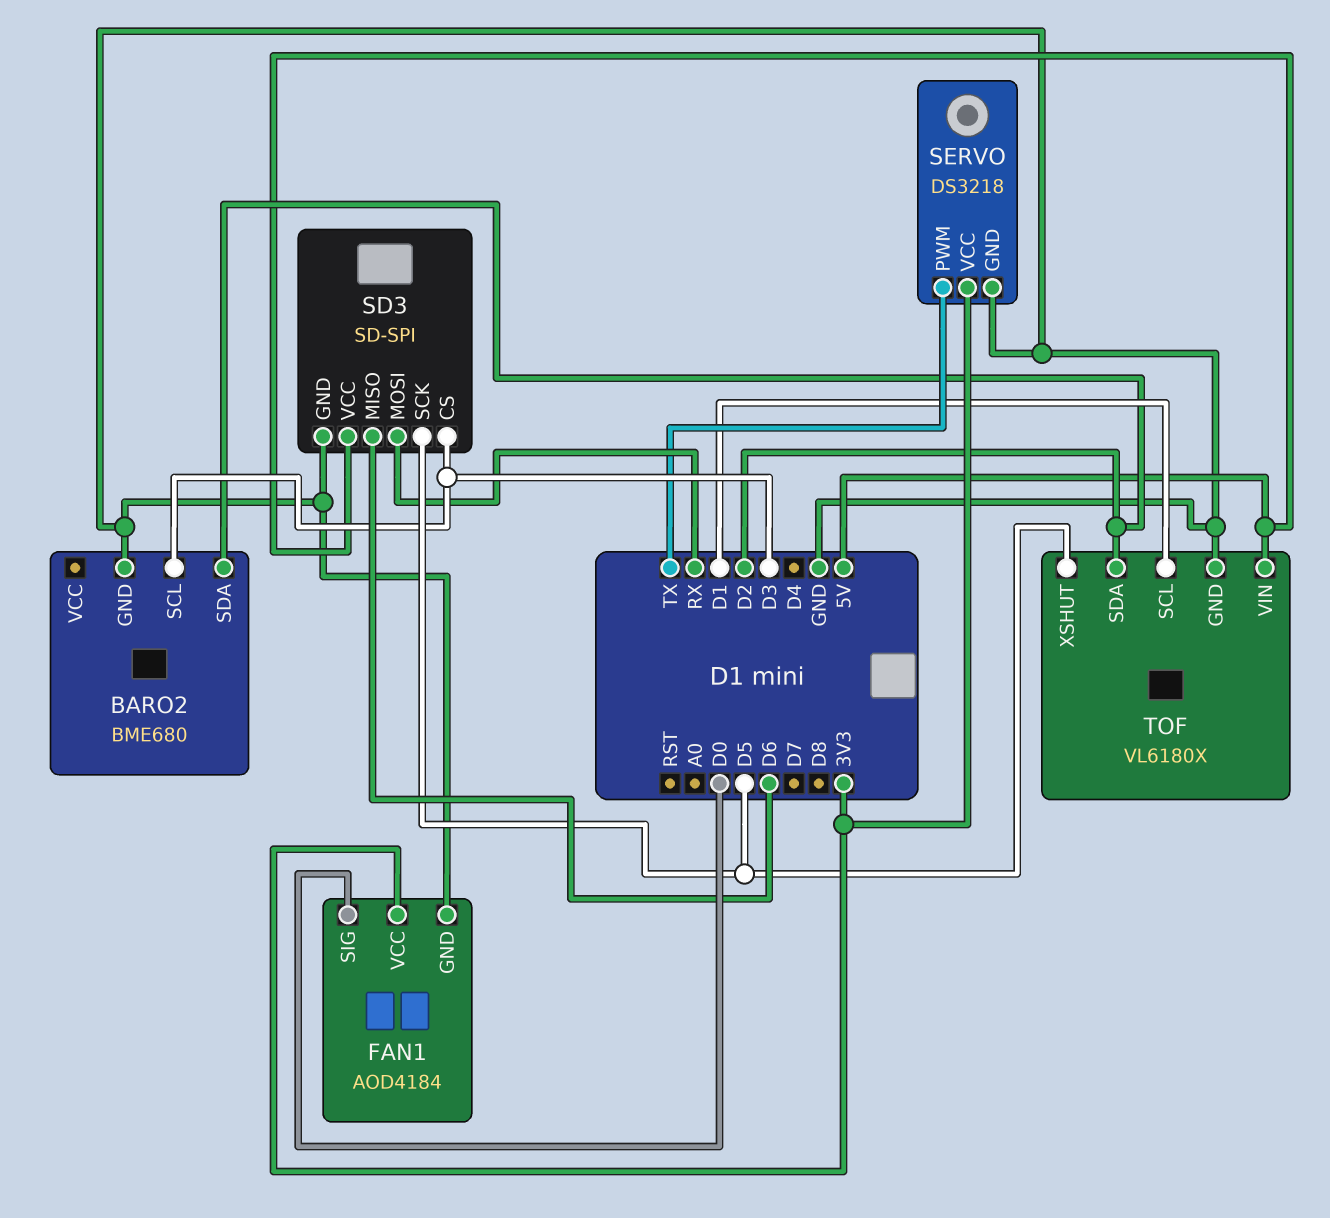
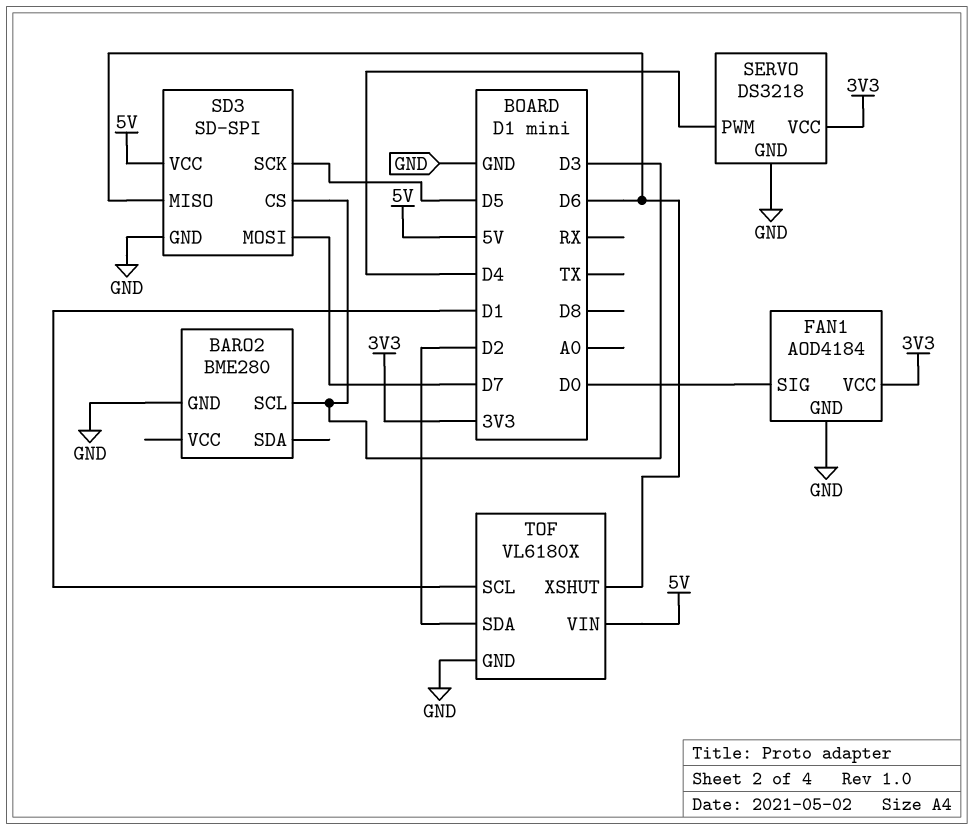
BARO2: BME680 -> BME280
BARO2 pin SDA: D2 -> none
SD3 pin MOSI: RX -> D7
SERVO pin PWM: TX -> D4
TOF pin XSHUT: D5 -> D6

